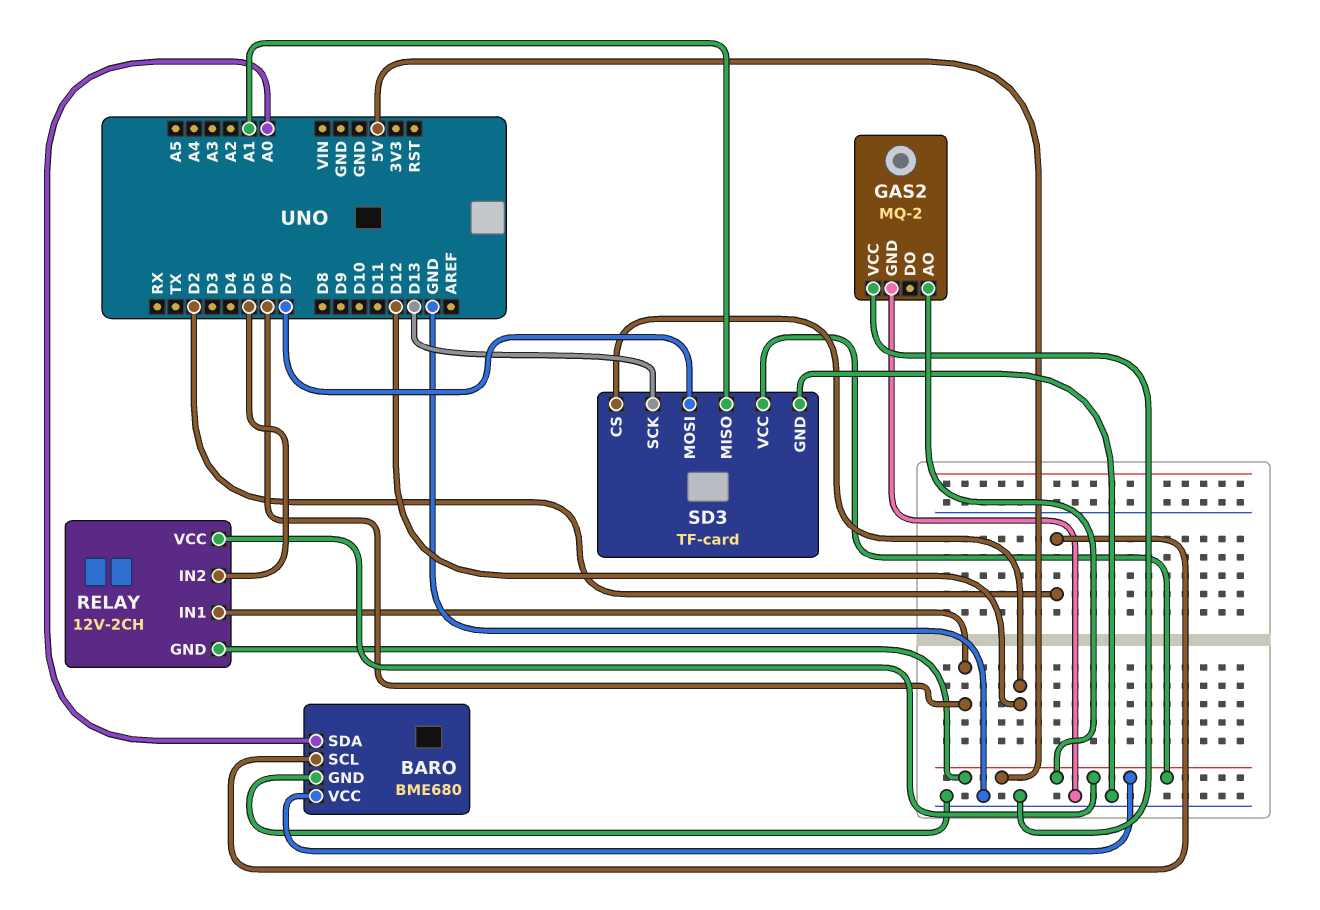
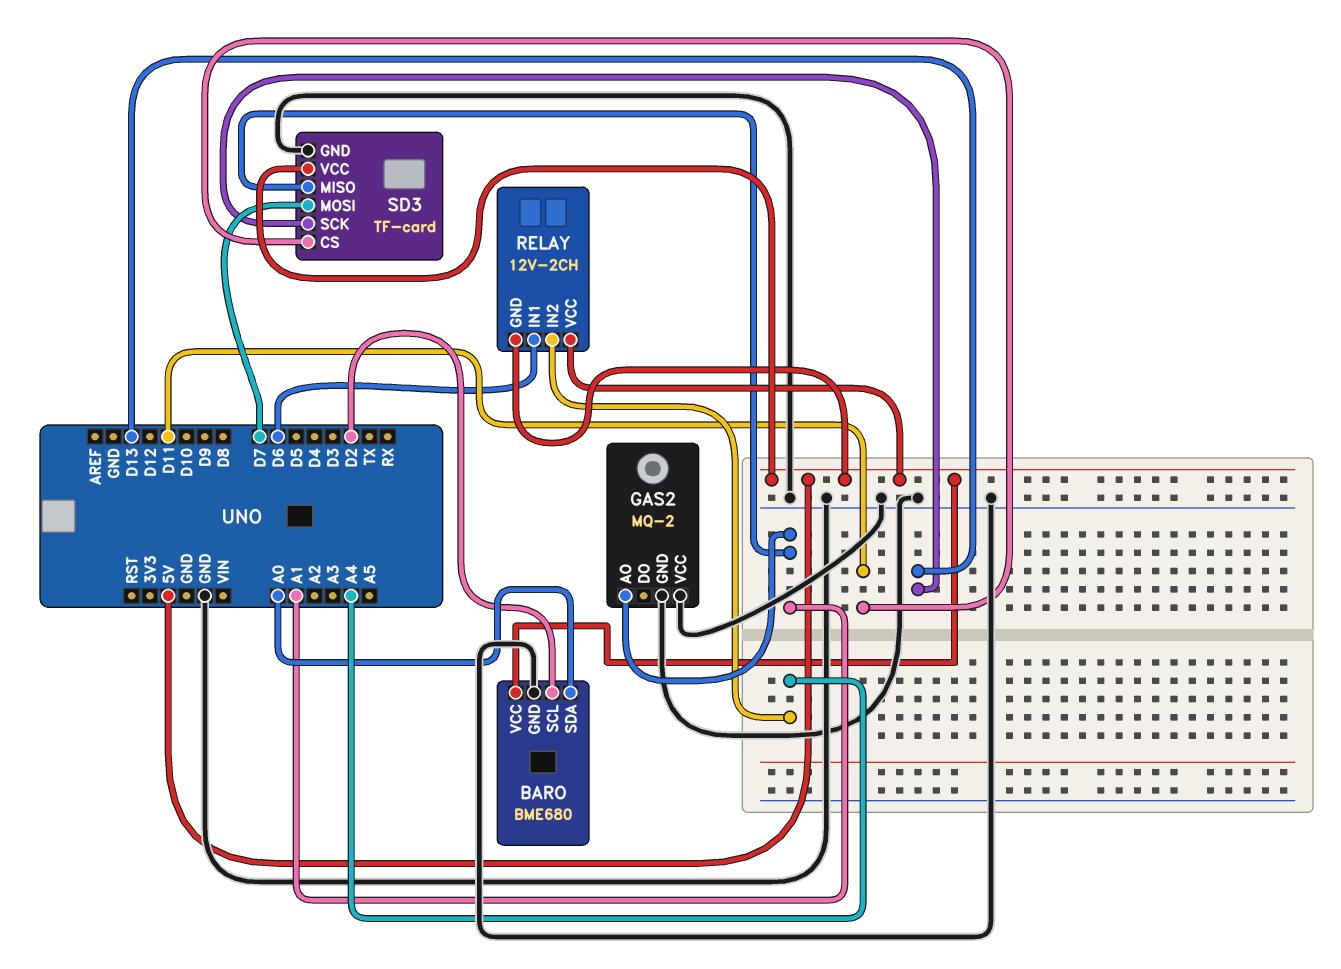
GAS2 pin AO: 5V -> A1
RELAY pin IN2: D5 -> A4
SD3 pin CS: D12 -> D11

